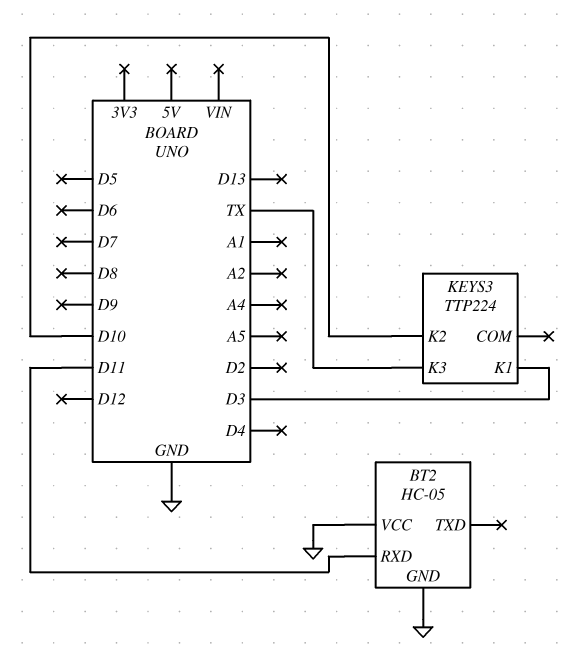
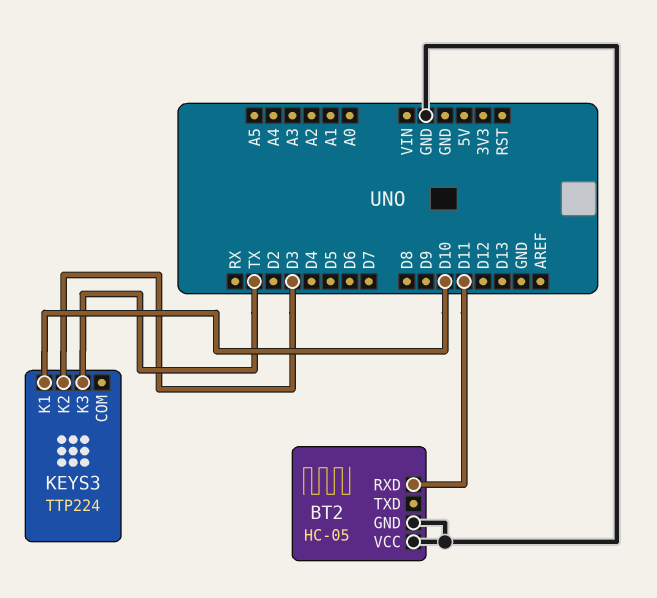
KEYS3 pin K1: D3 -> D10
KEYS3 pin K2: D10 -> D3

